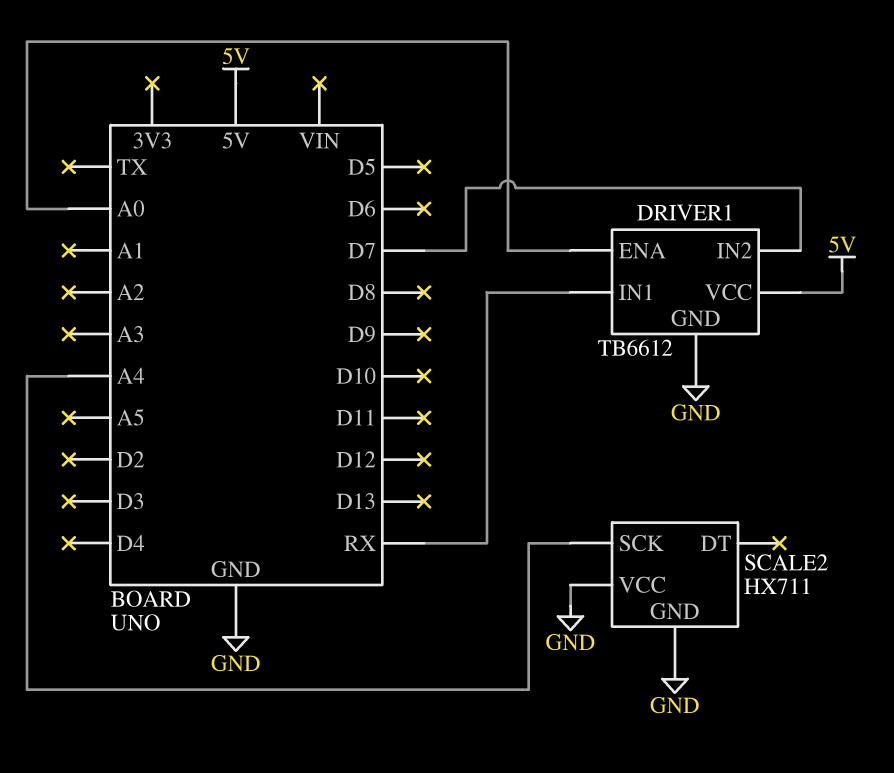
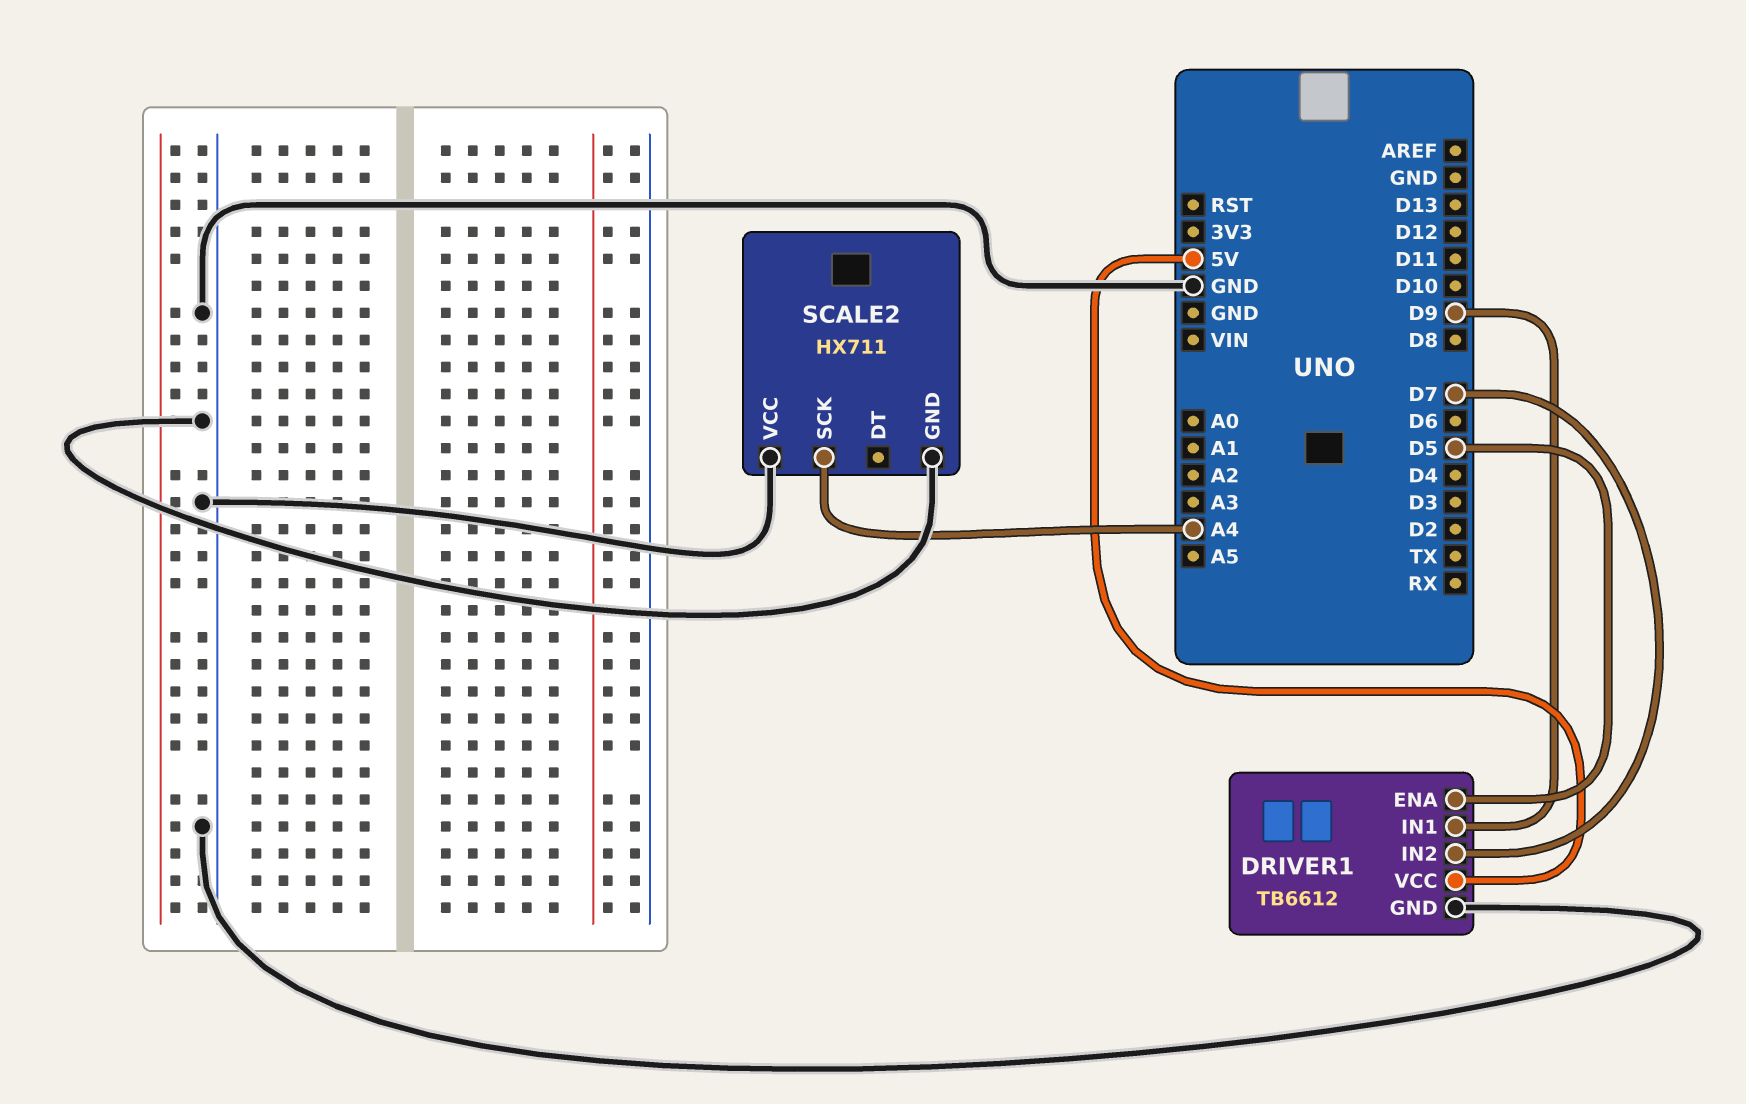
DRIVER1 pin ENA: A0 -> D5
DRIVER1 pin IN1: RX -> D9

